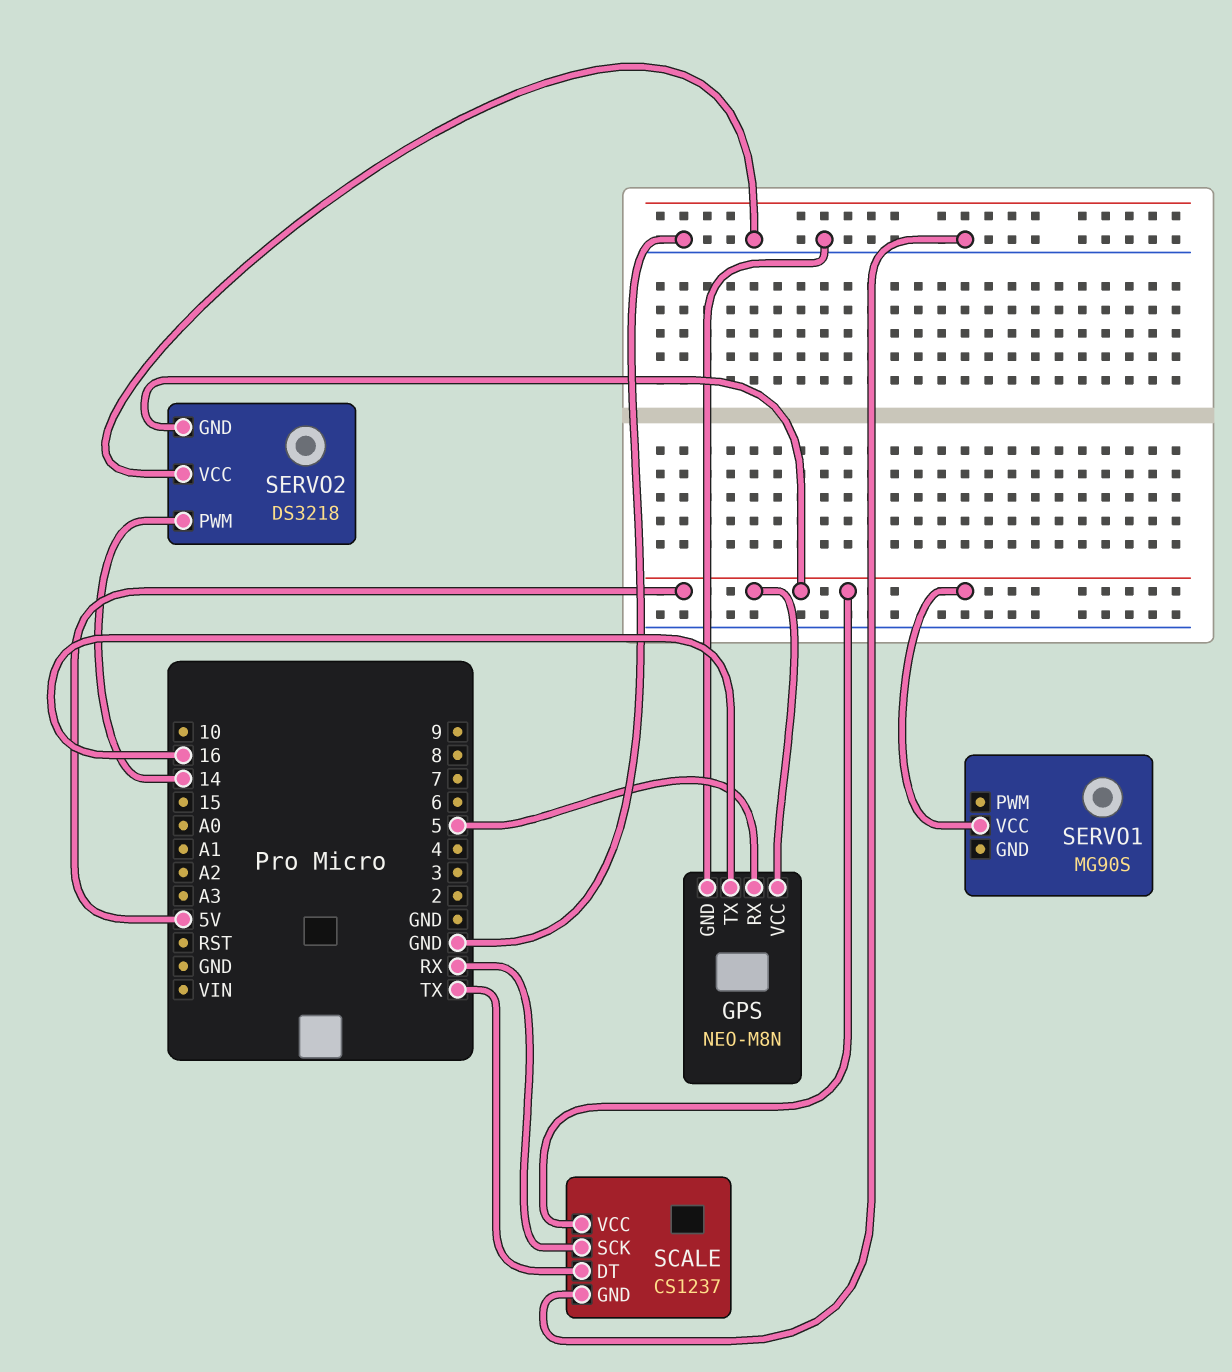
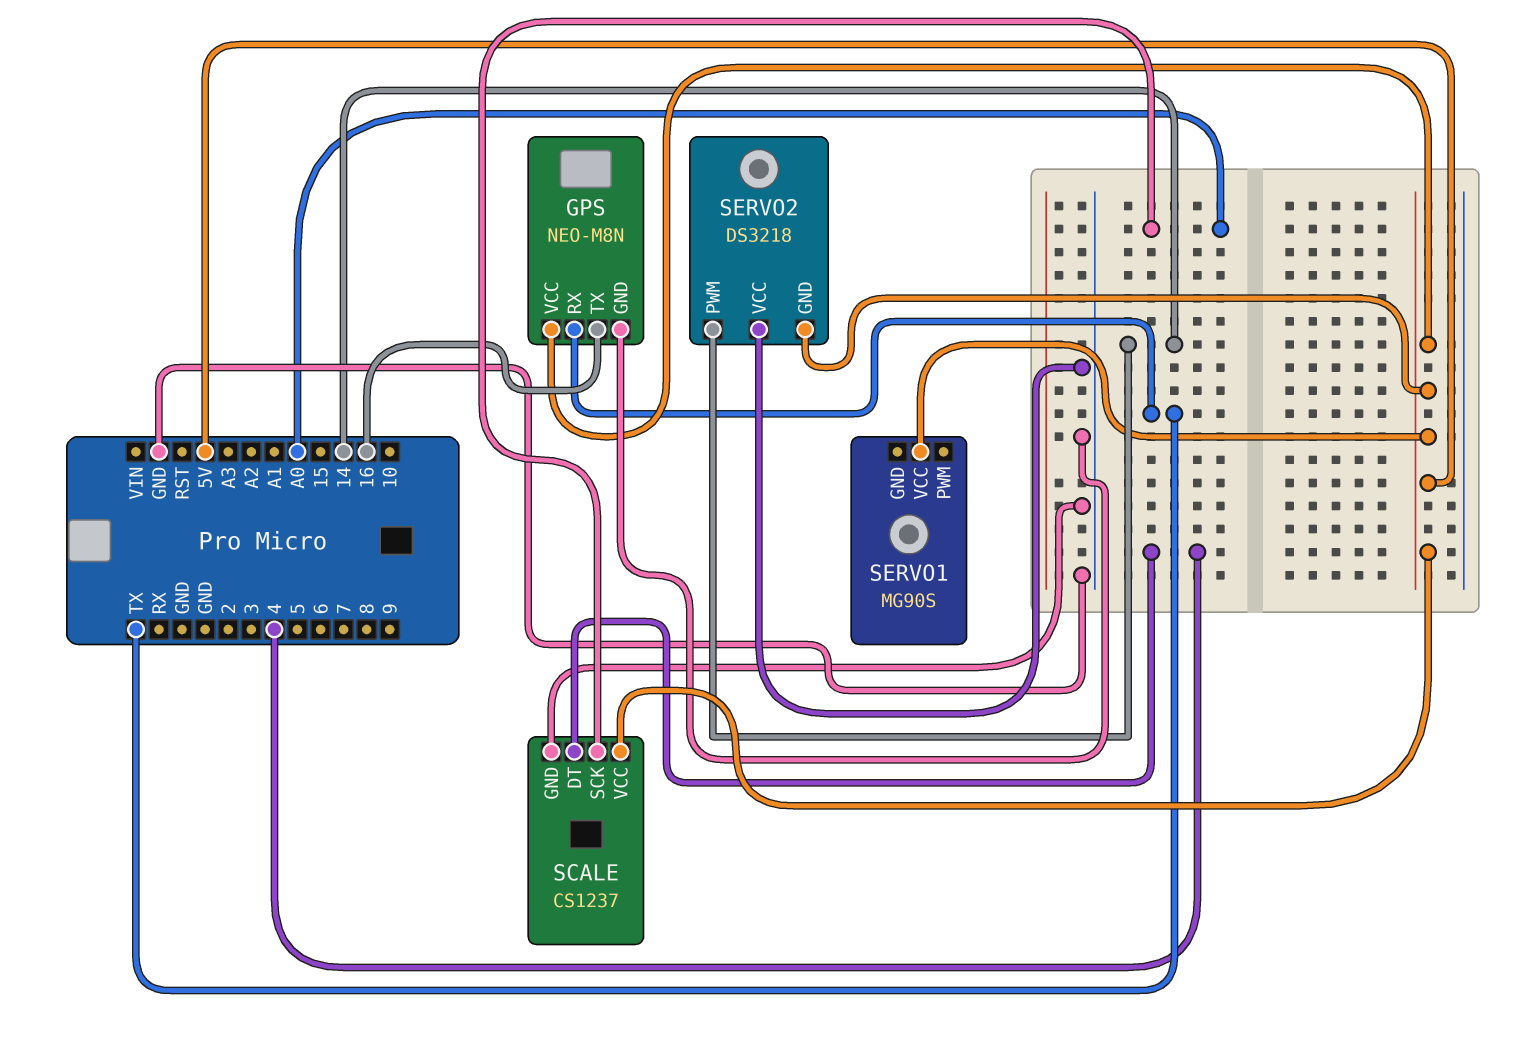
GPS pin RX: 5 -> TX
SCALE pin DT: TX -> 4
SCALE pin SCK: RX -> A0

